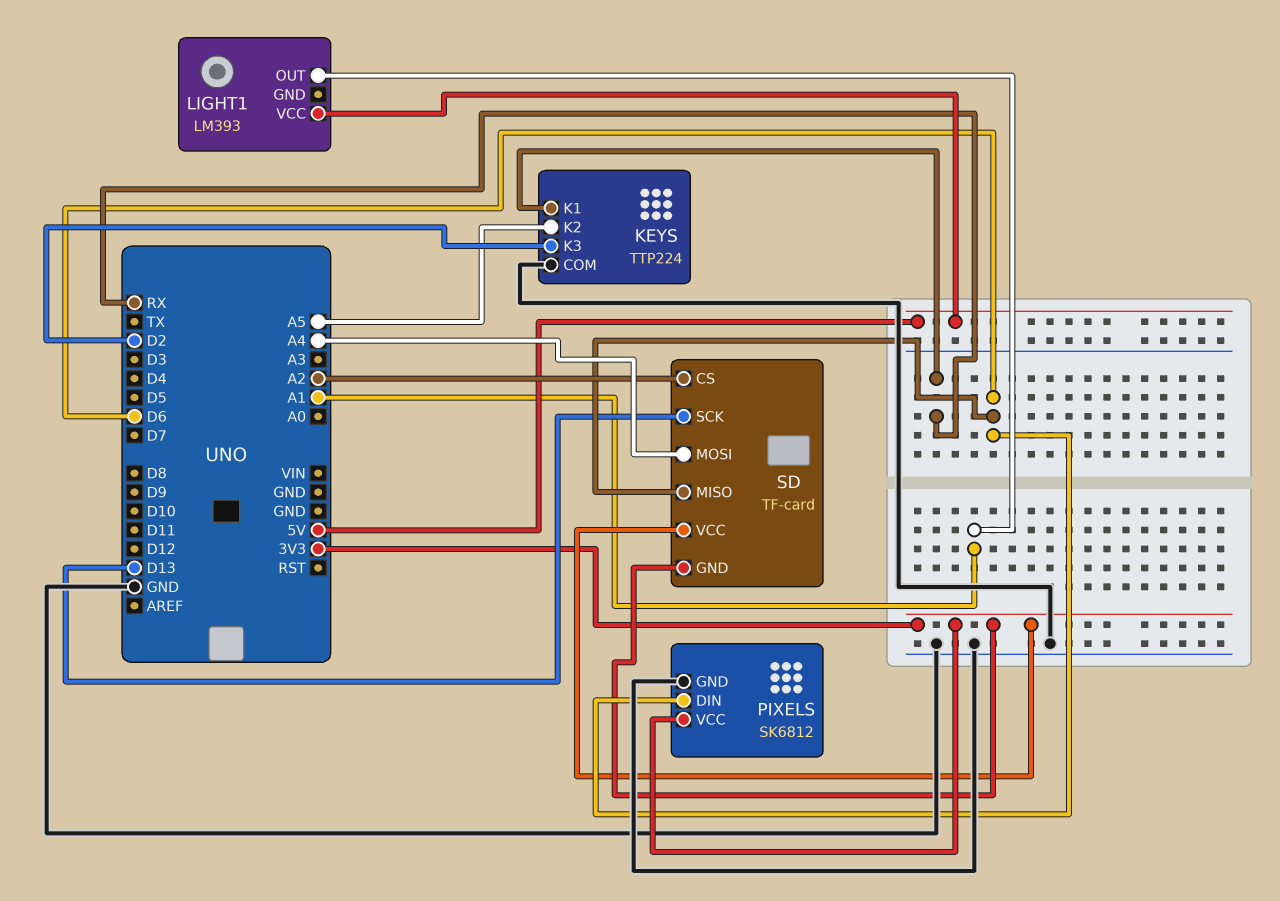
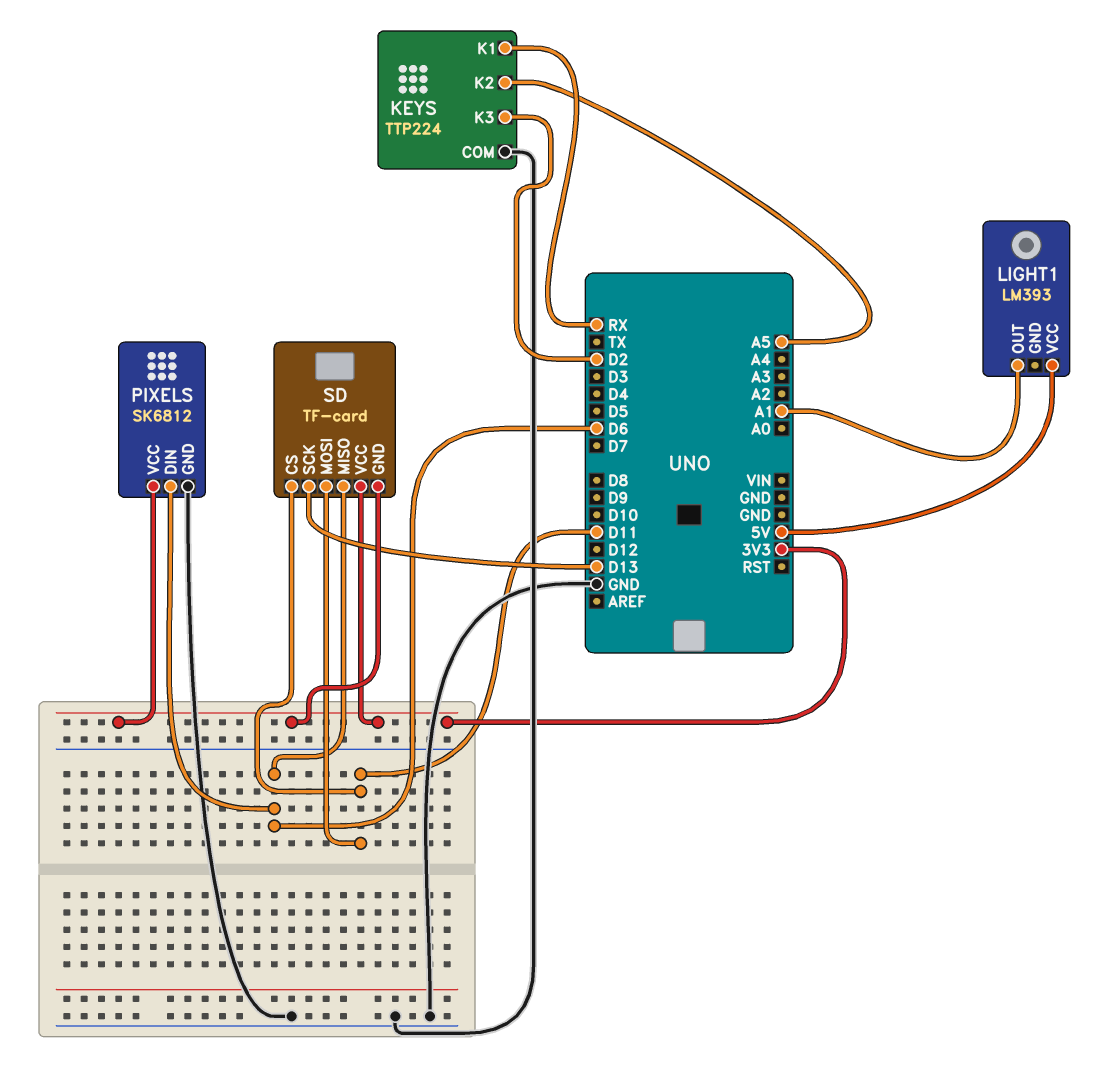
SD pin CS: A2 -> D11
SD pin MOSI: A4 -> D11

